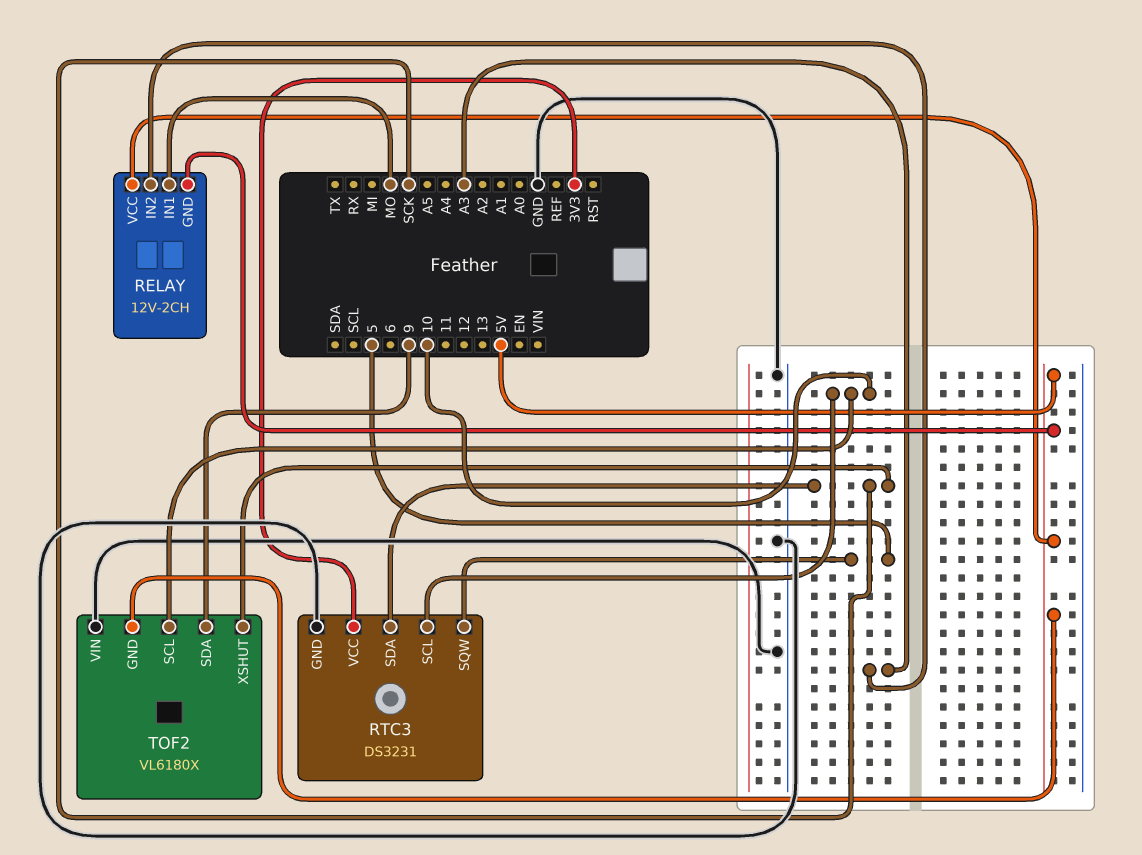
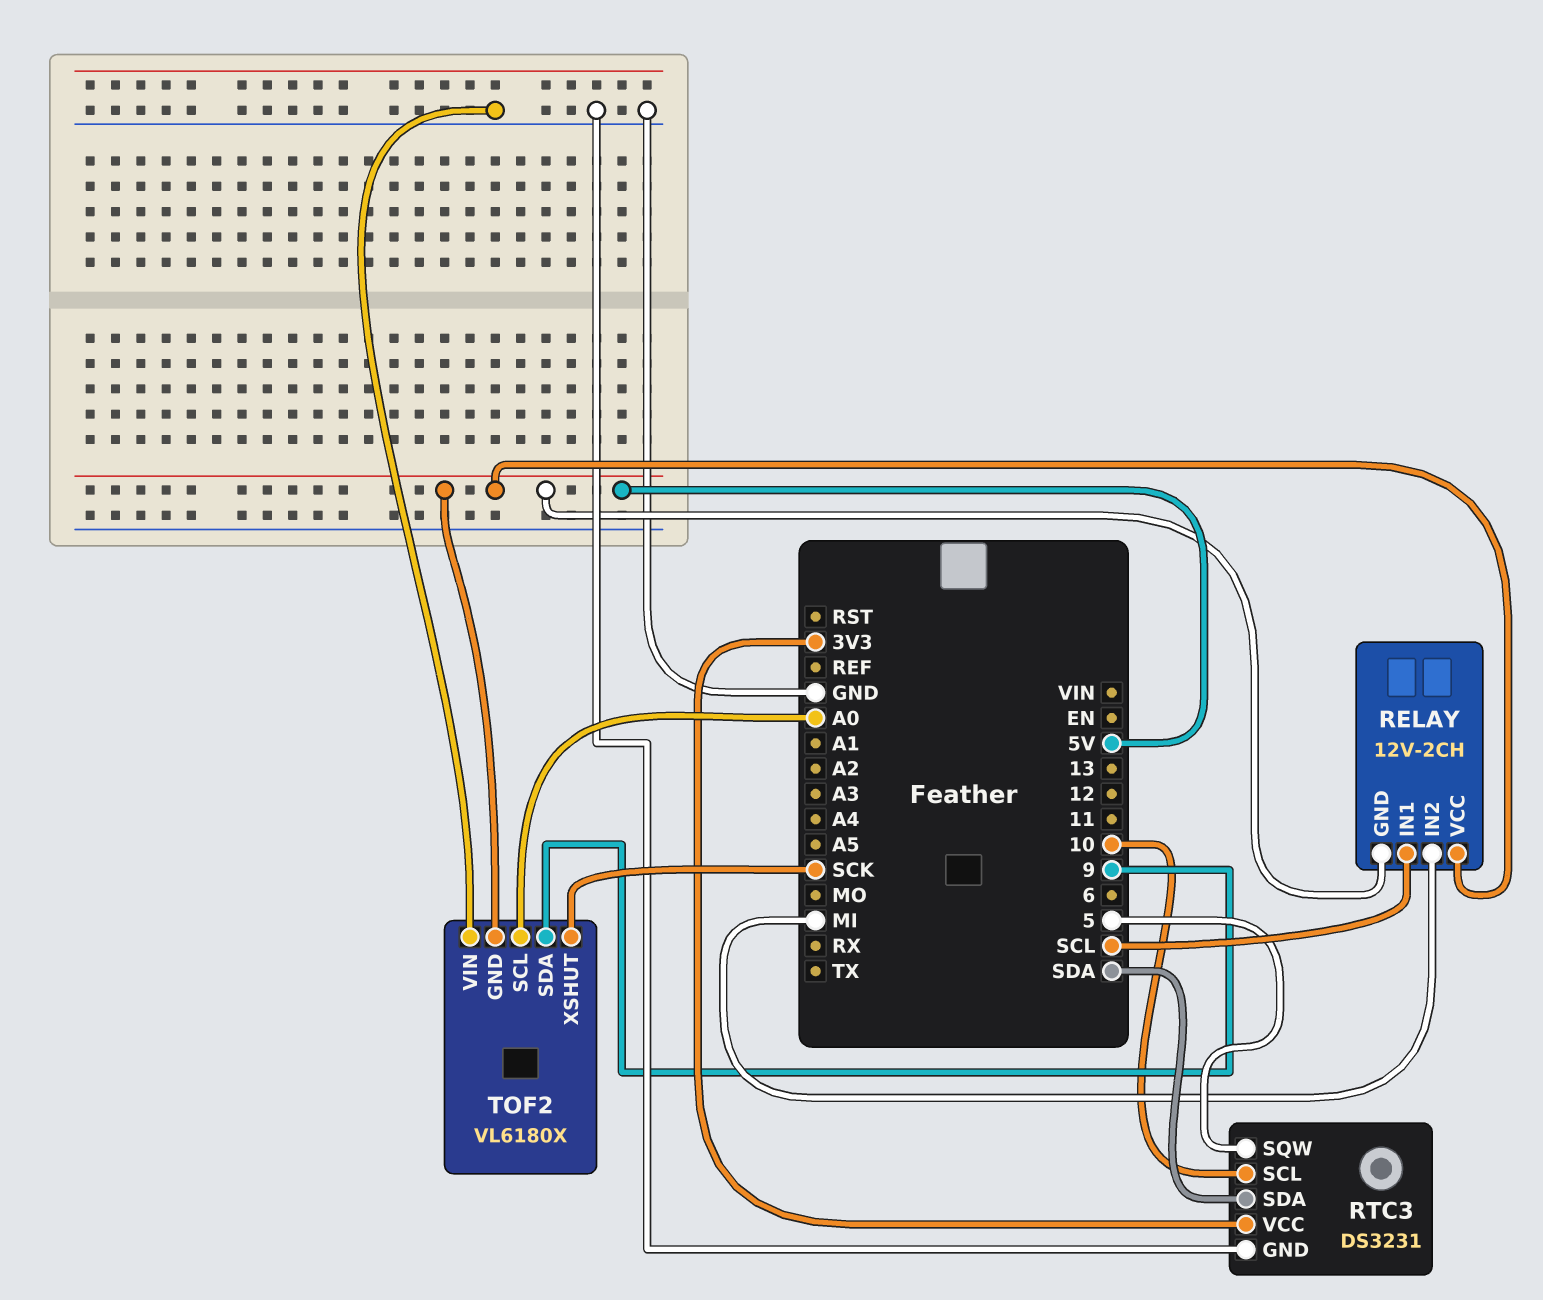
RELAY pin IN1: MO -> SCL
RELAY pin IN2: A3 -> MI
RTC3 pin SDA: SCK -> SDA
TOF2 pin SCL: 10 -> A0

